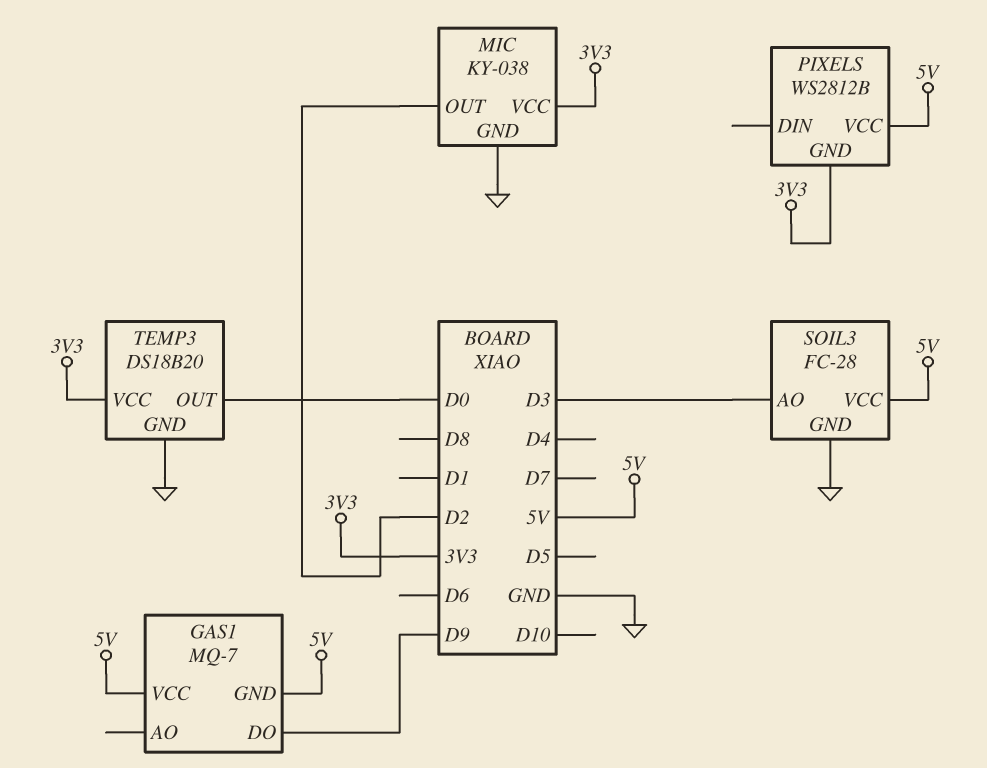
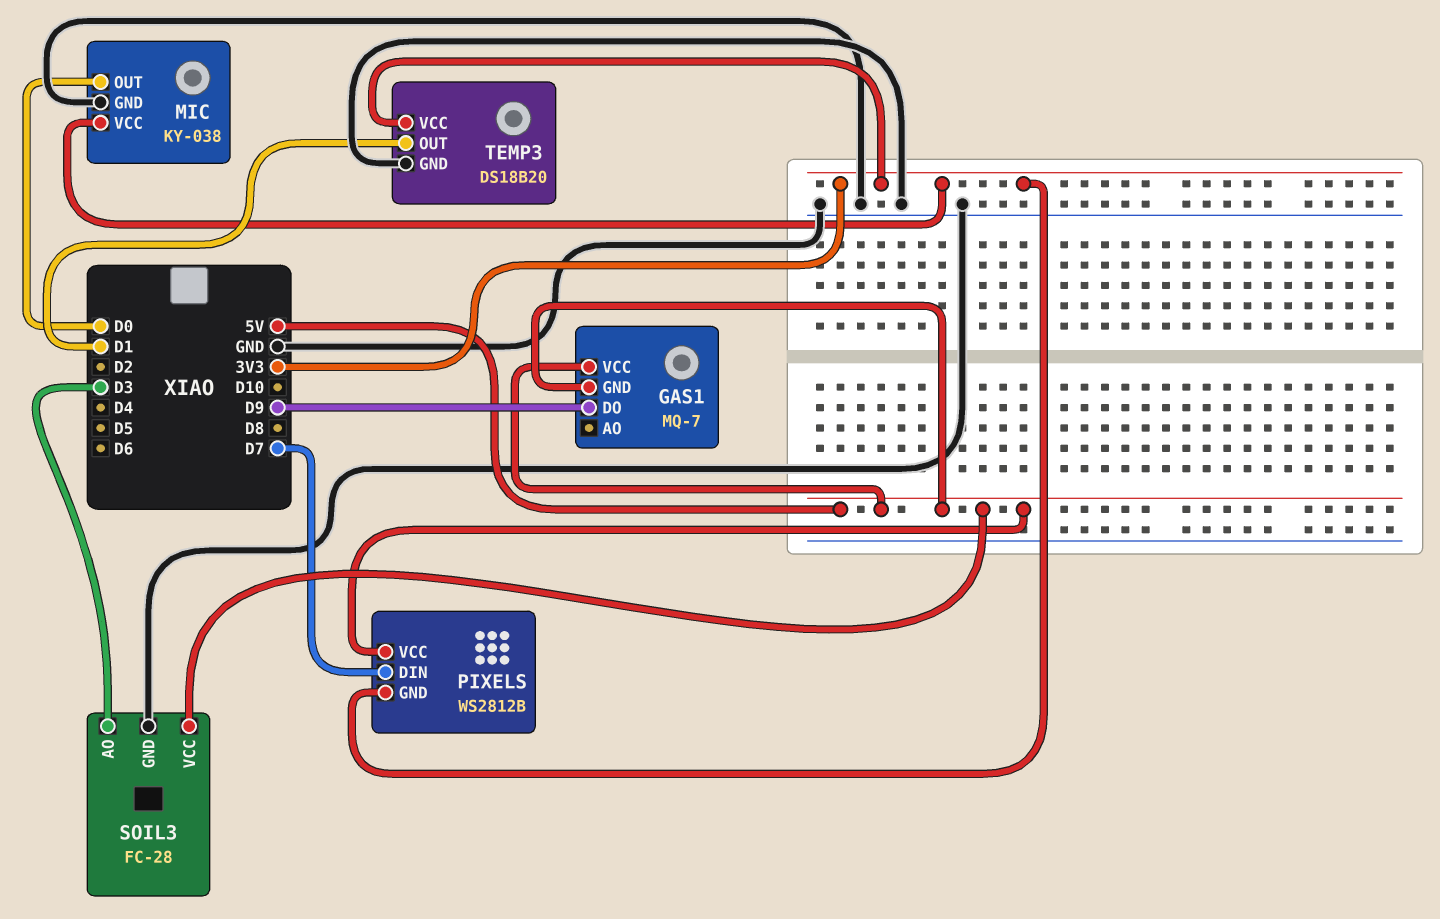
MIC pin OUT: D2 -> D0
PIXELS pin DIN: none -> D7
TEMP3 pin OUT: D0 -> D1

